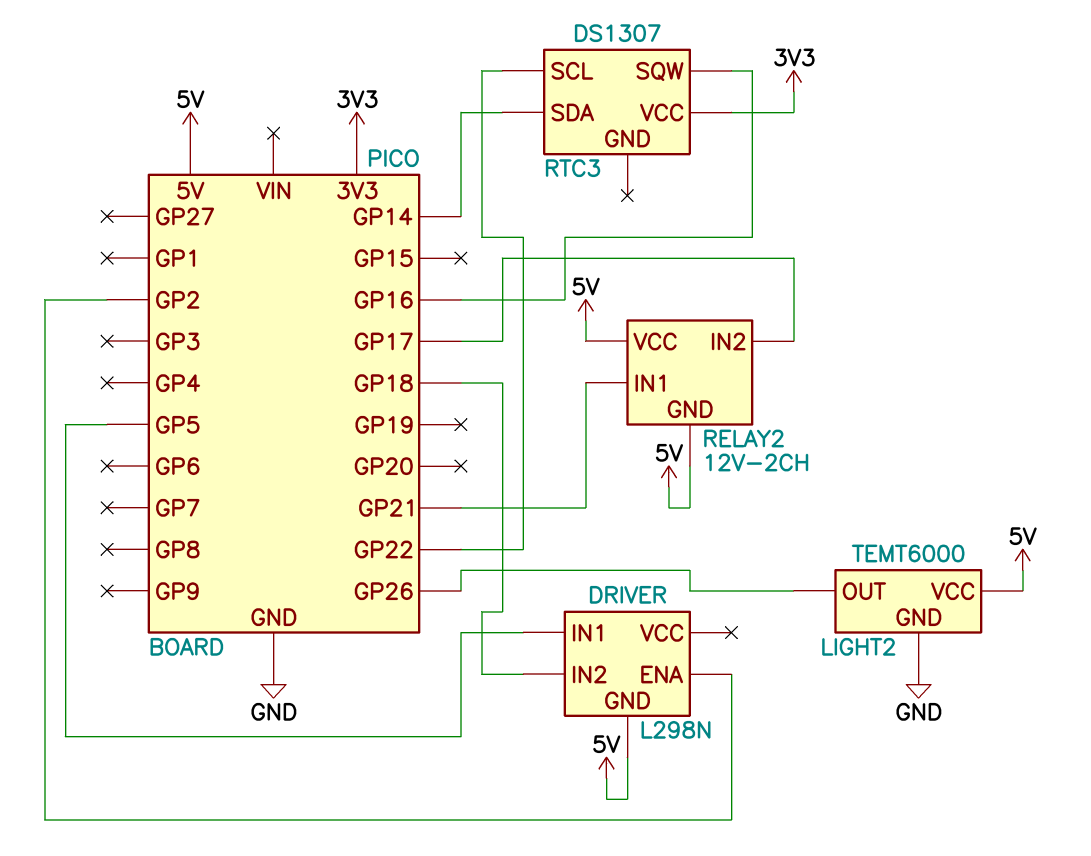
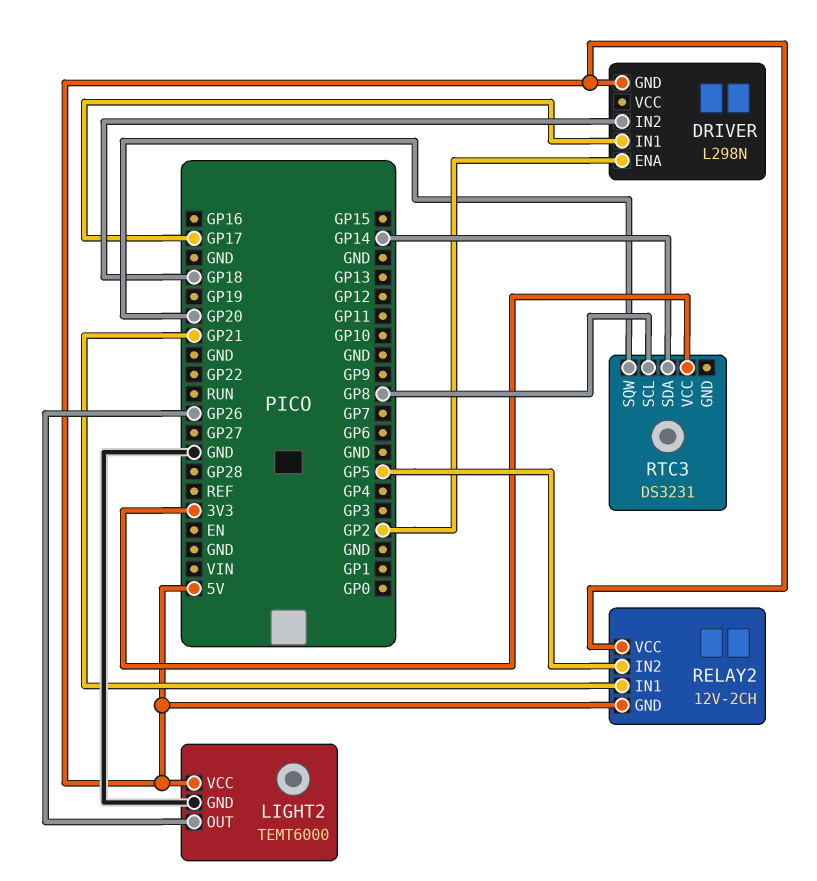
DRIVER pin IN1: GP5 -> GP17
RELAY2 pin IN2: GP17 -> GP5
RTC3: DS1307 -> DS3231
RTC3 pin SCL: GP22 -> GP8
RTC3 pin SQW: GP16 -> GP20

